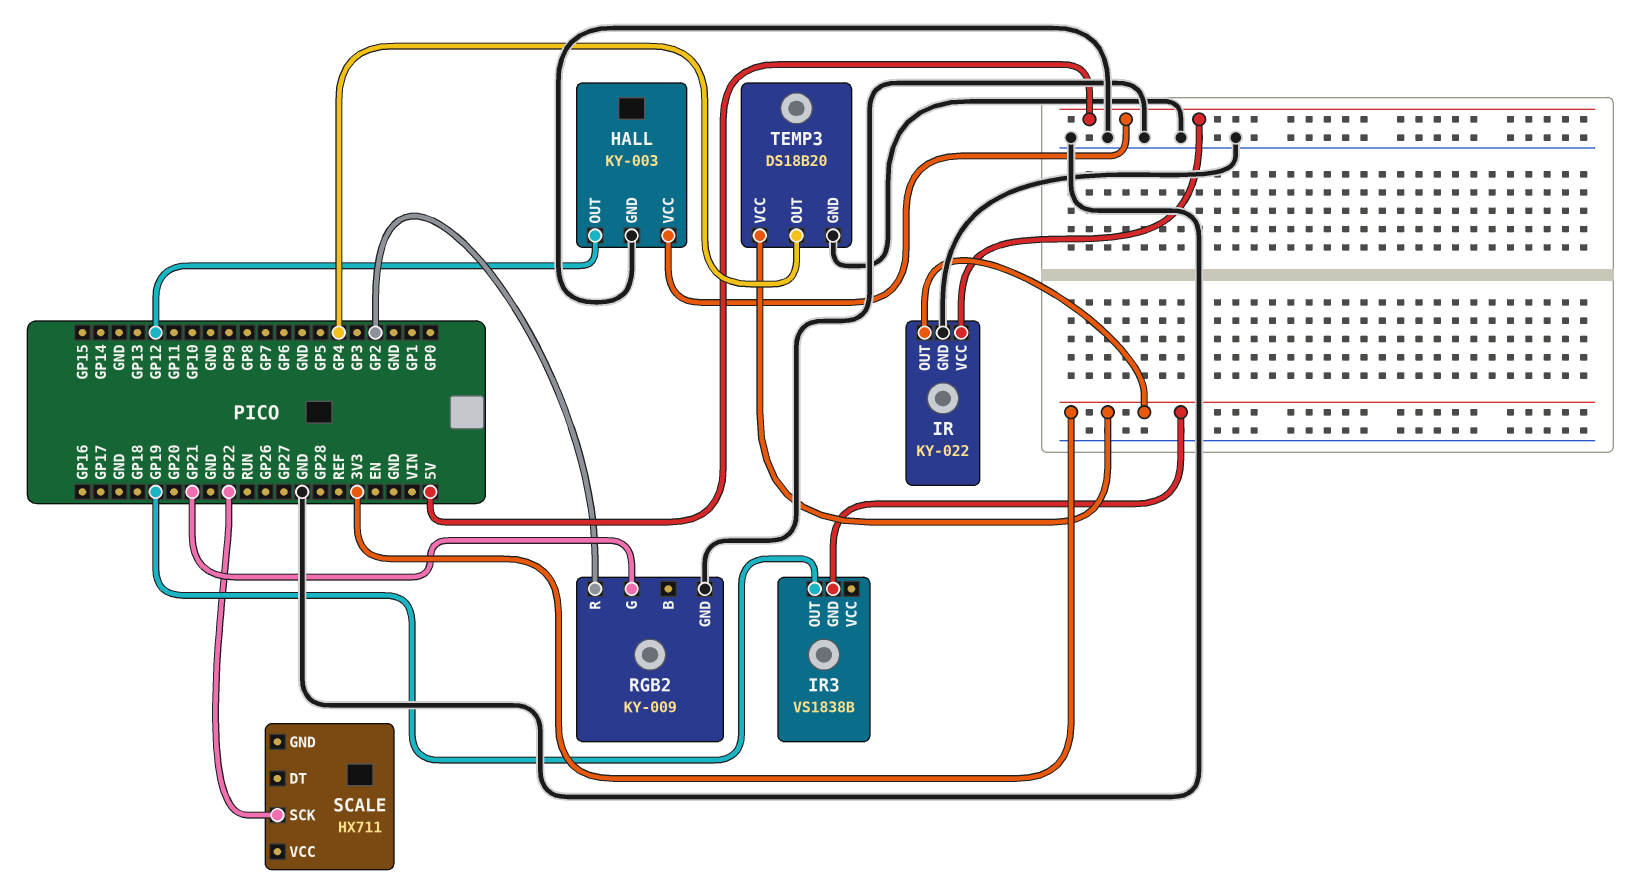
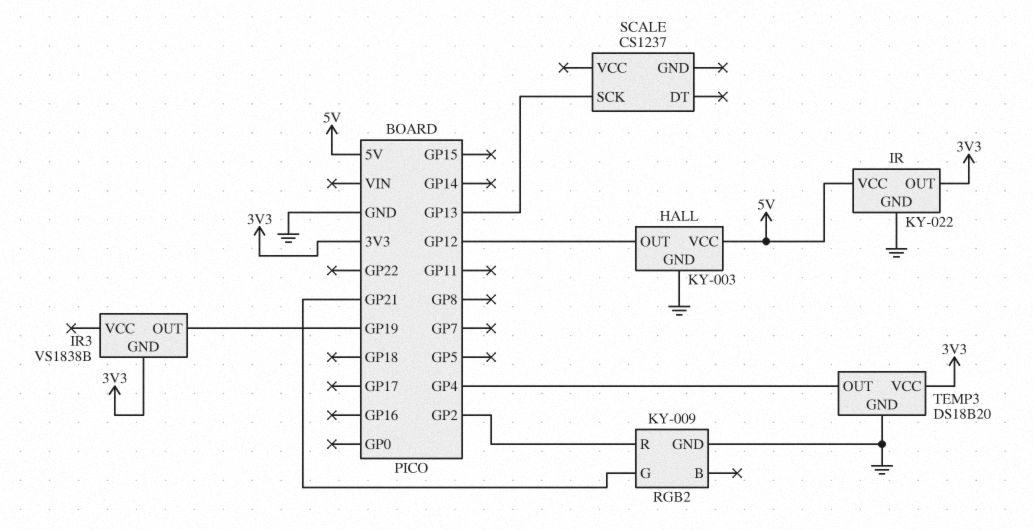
SCALE: HX711 -> CS1237
SCALE pin SCK: GP22 -> GP13

